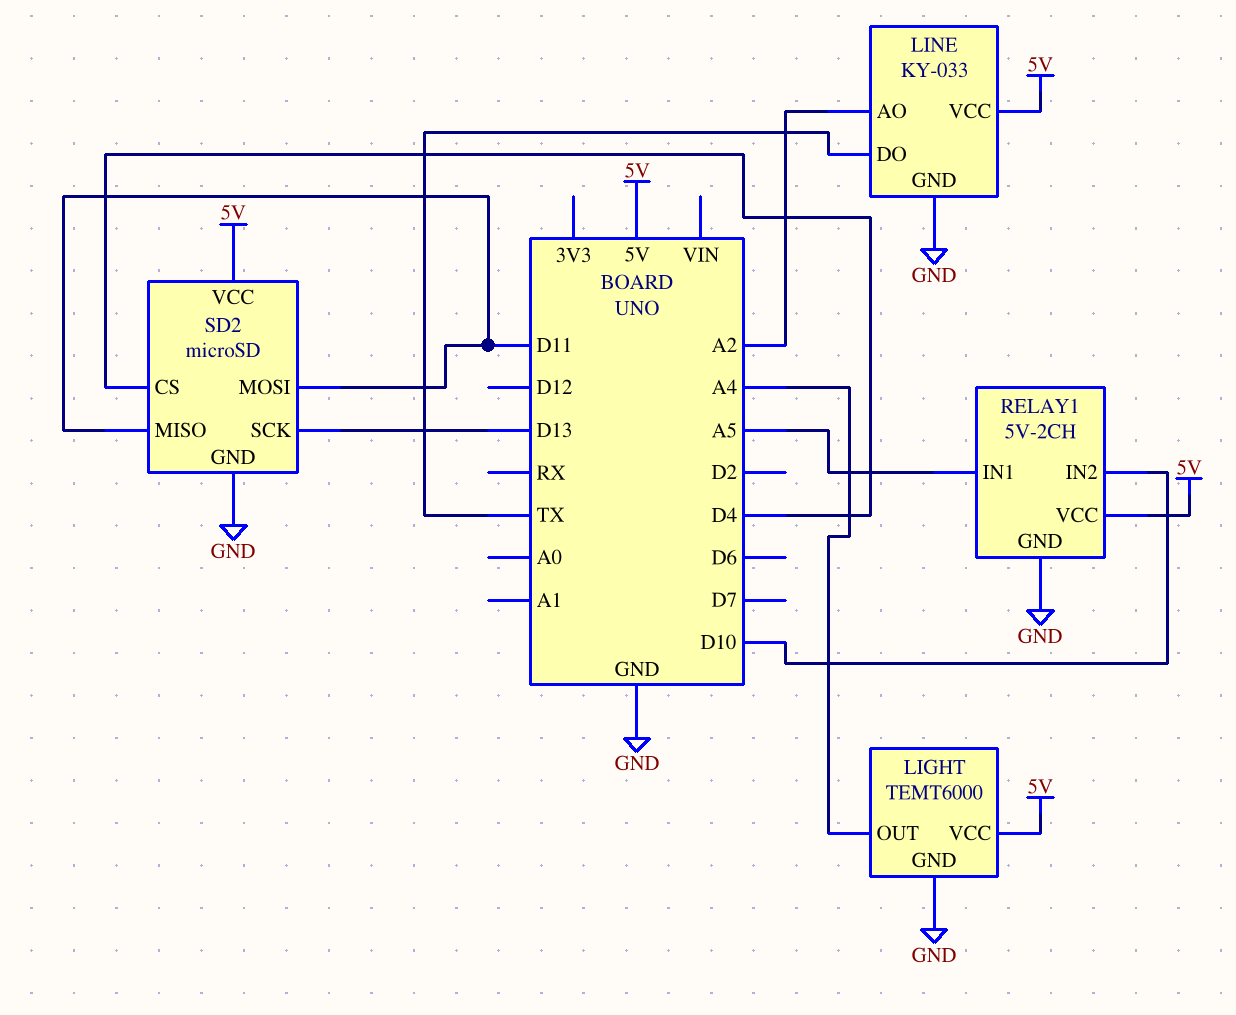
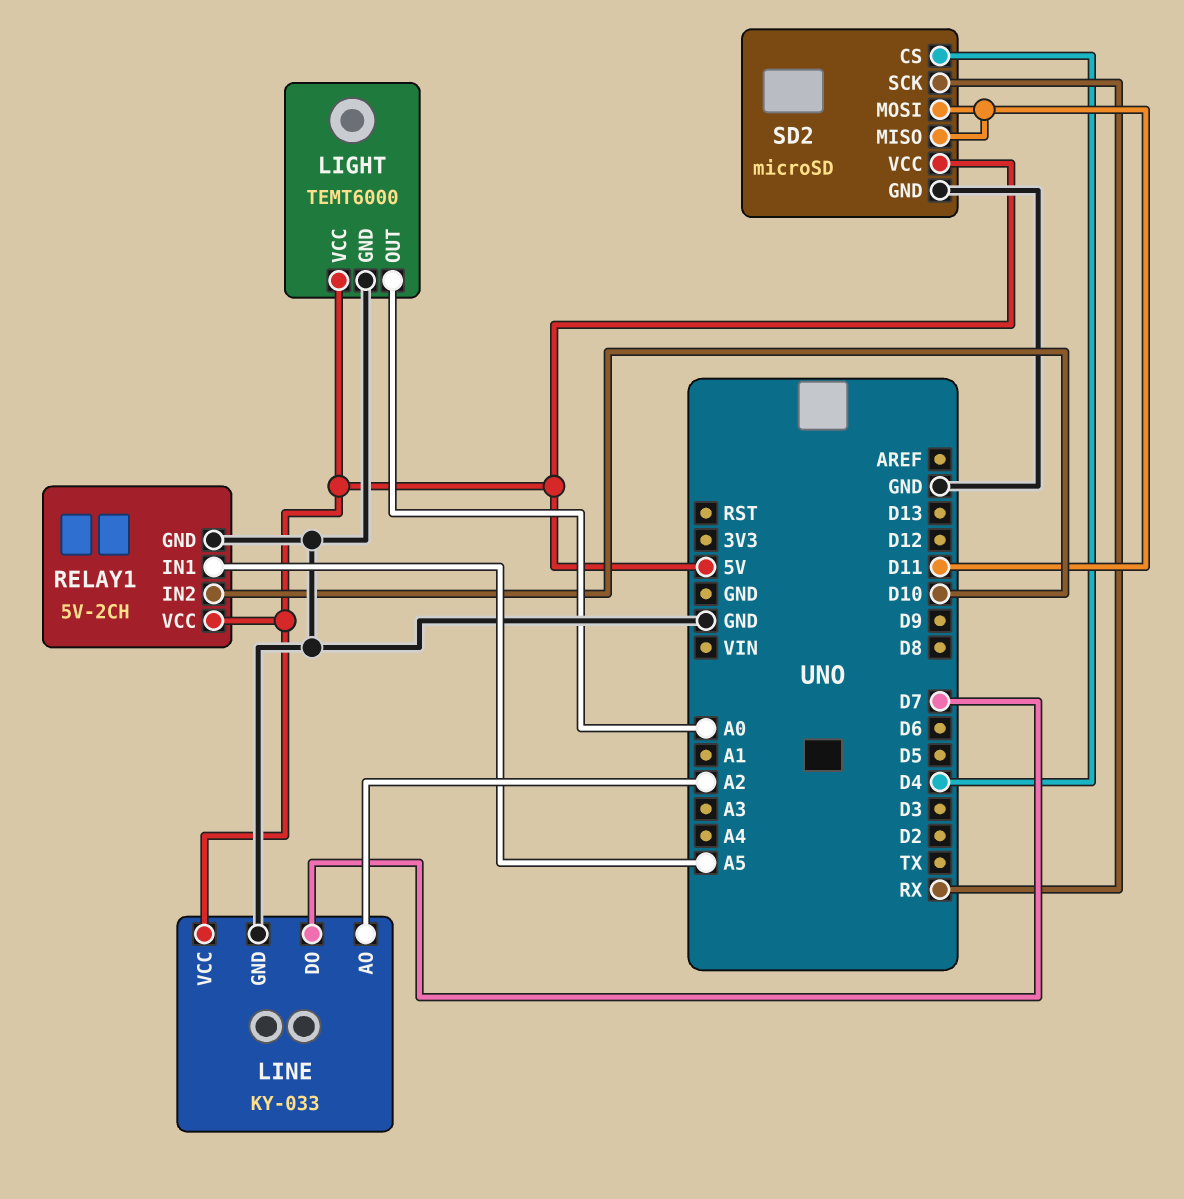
LIGHT pin OUT: A4 -> A0
LINE pin DO: TX -> D7
SD2 pin SCK: D13 -> RX

